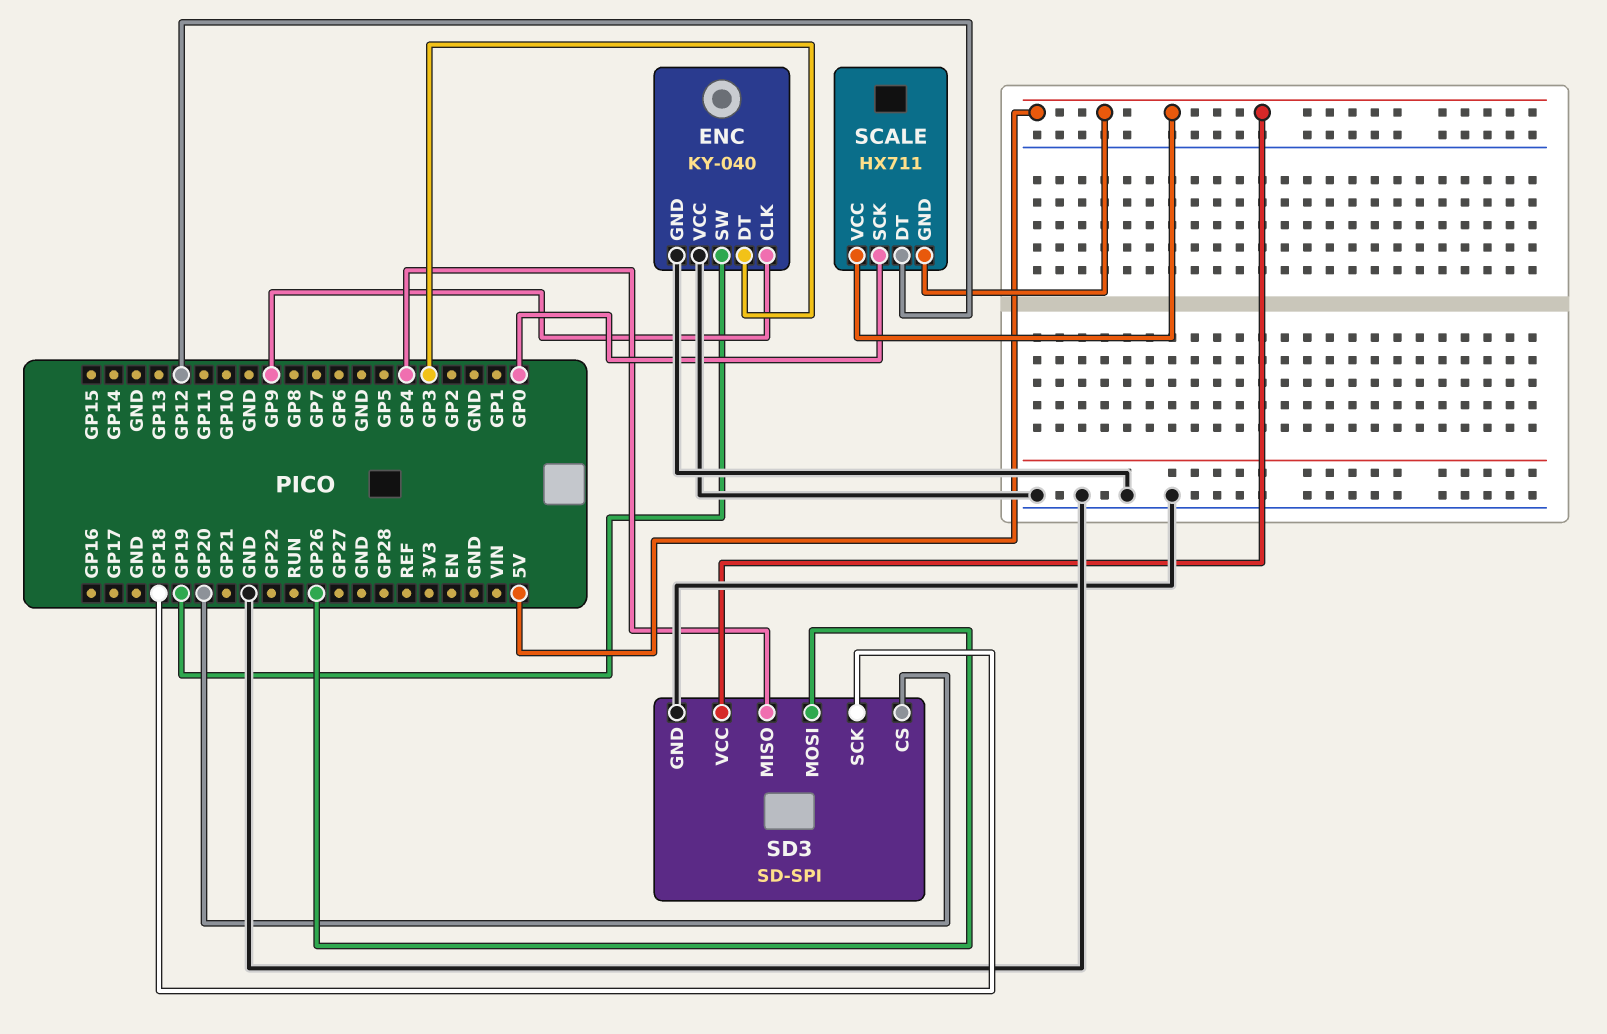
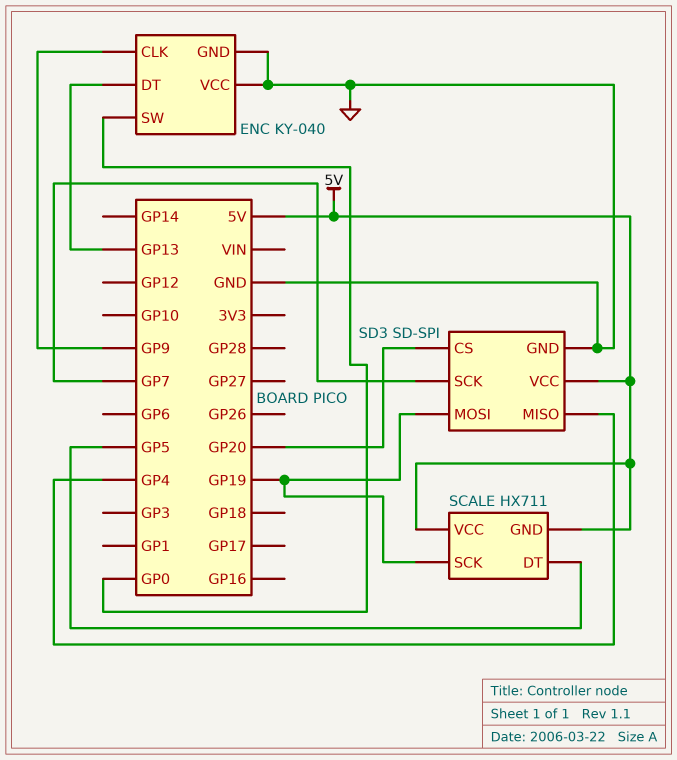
ENC pin DT: GP3 -> GP13
ENC pin SW: GP19 -> GP0
SCALE pin DT: GP12 -> GP5
SCALE pin SCK: GP0 -> GP19
SD3 pin MOSI: GP26 -> GP19
SD3 pin SCK: GP18 -> GP7

